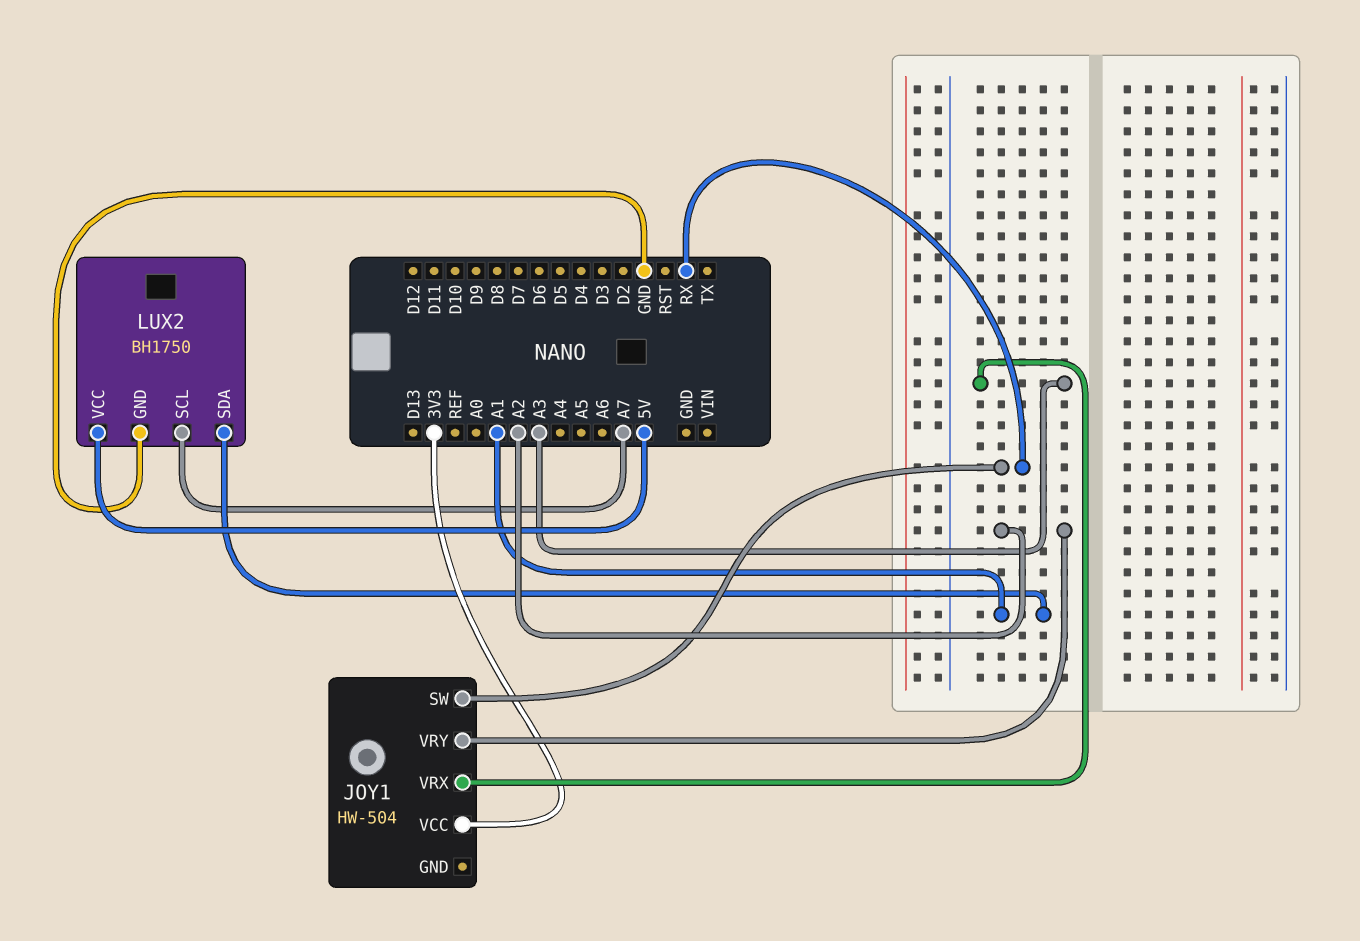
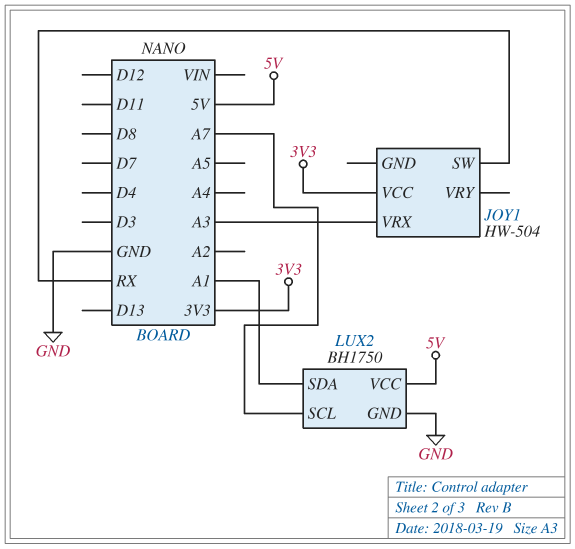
JOY1 pin VRY: A2 -> none

